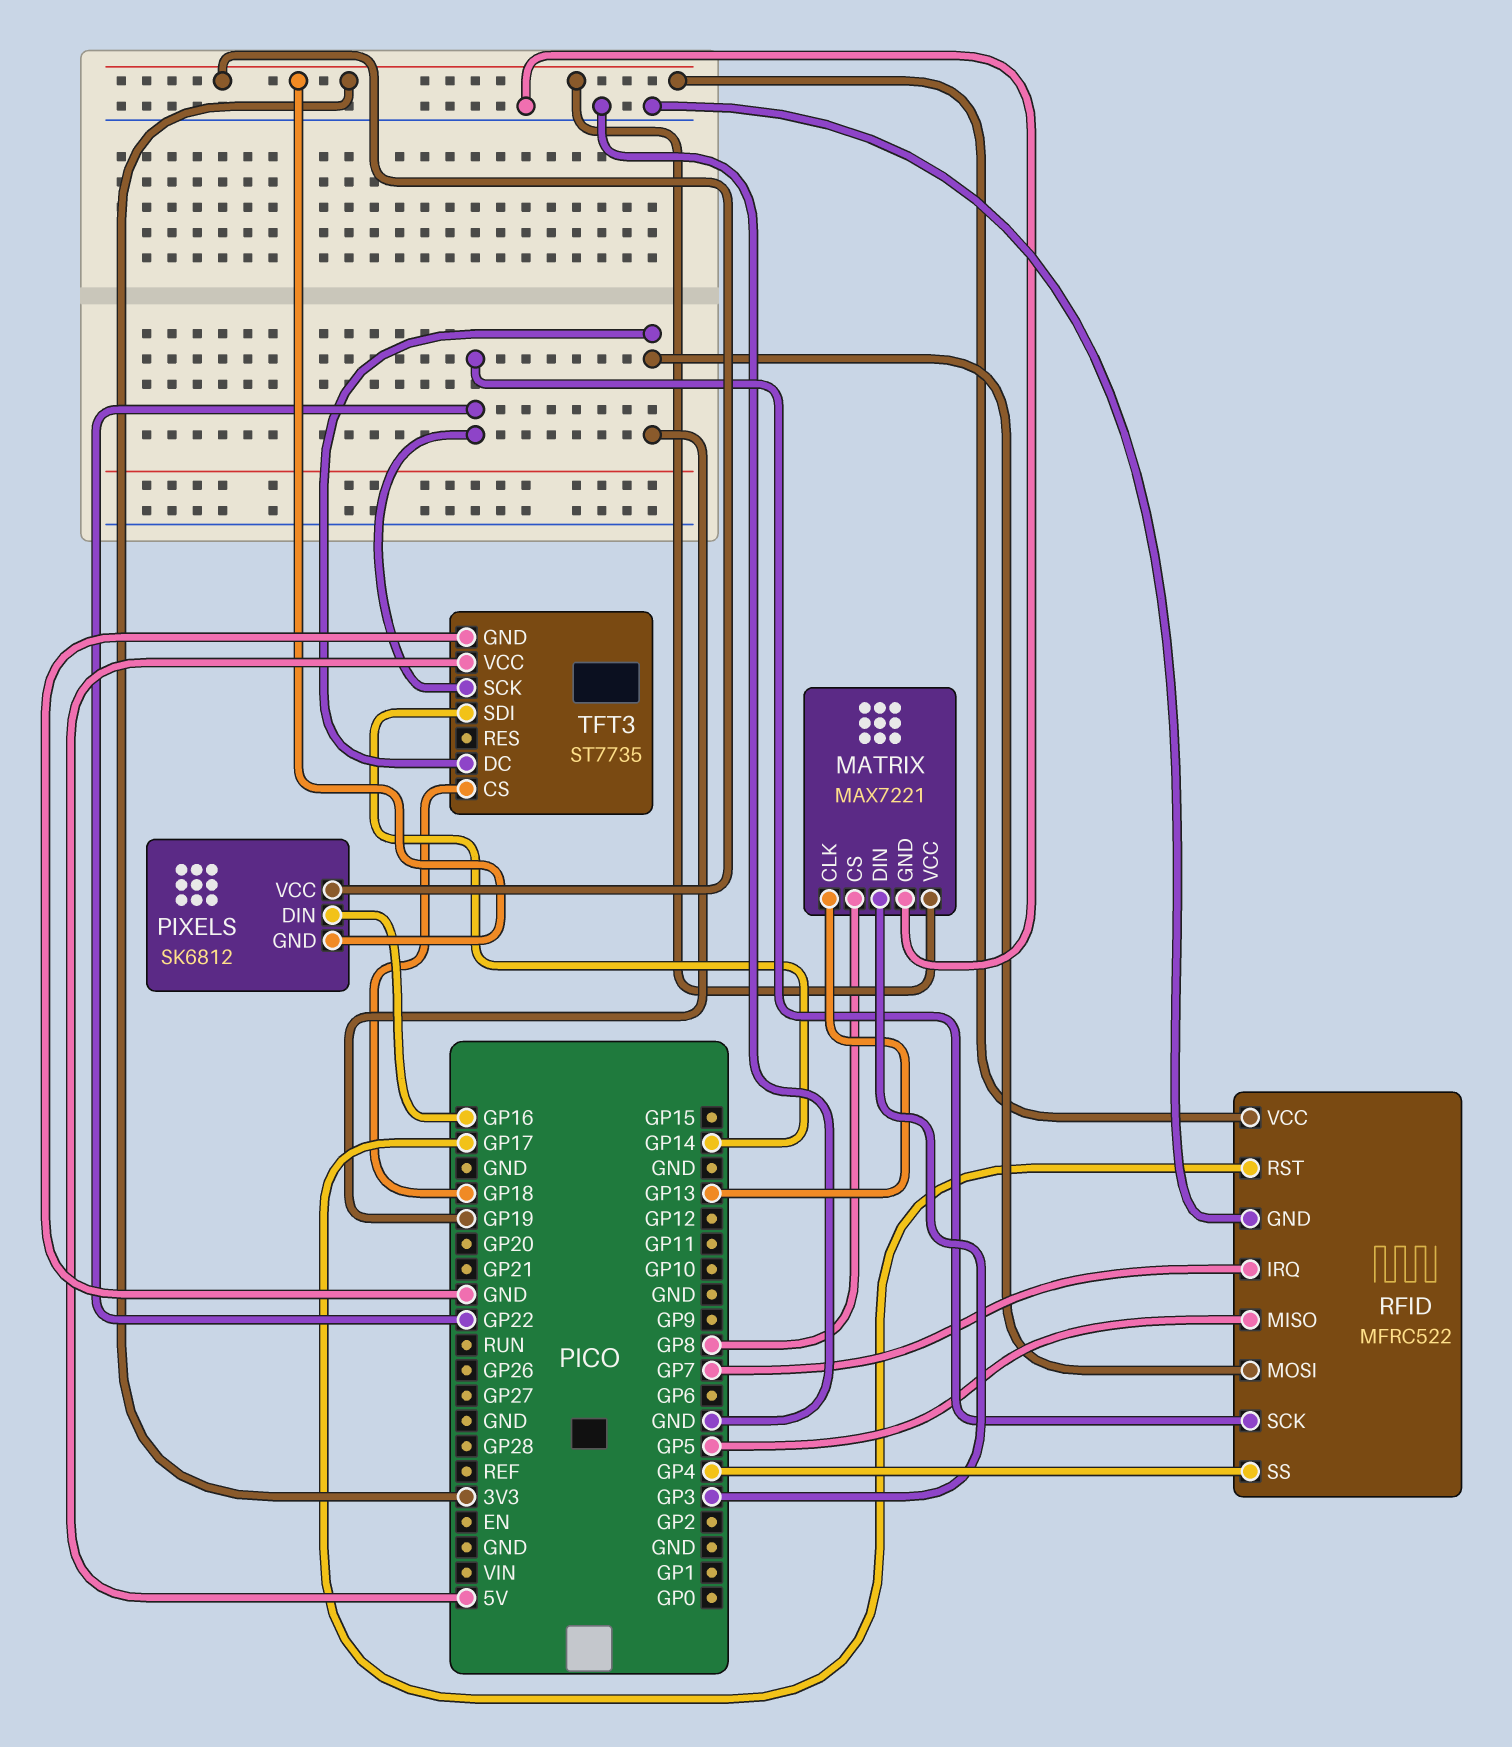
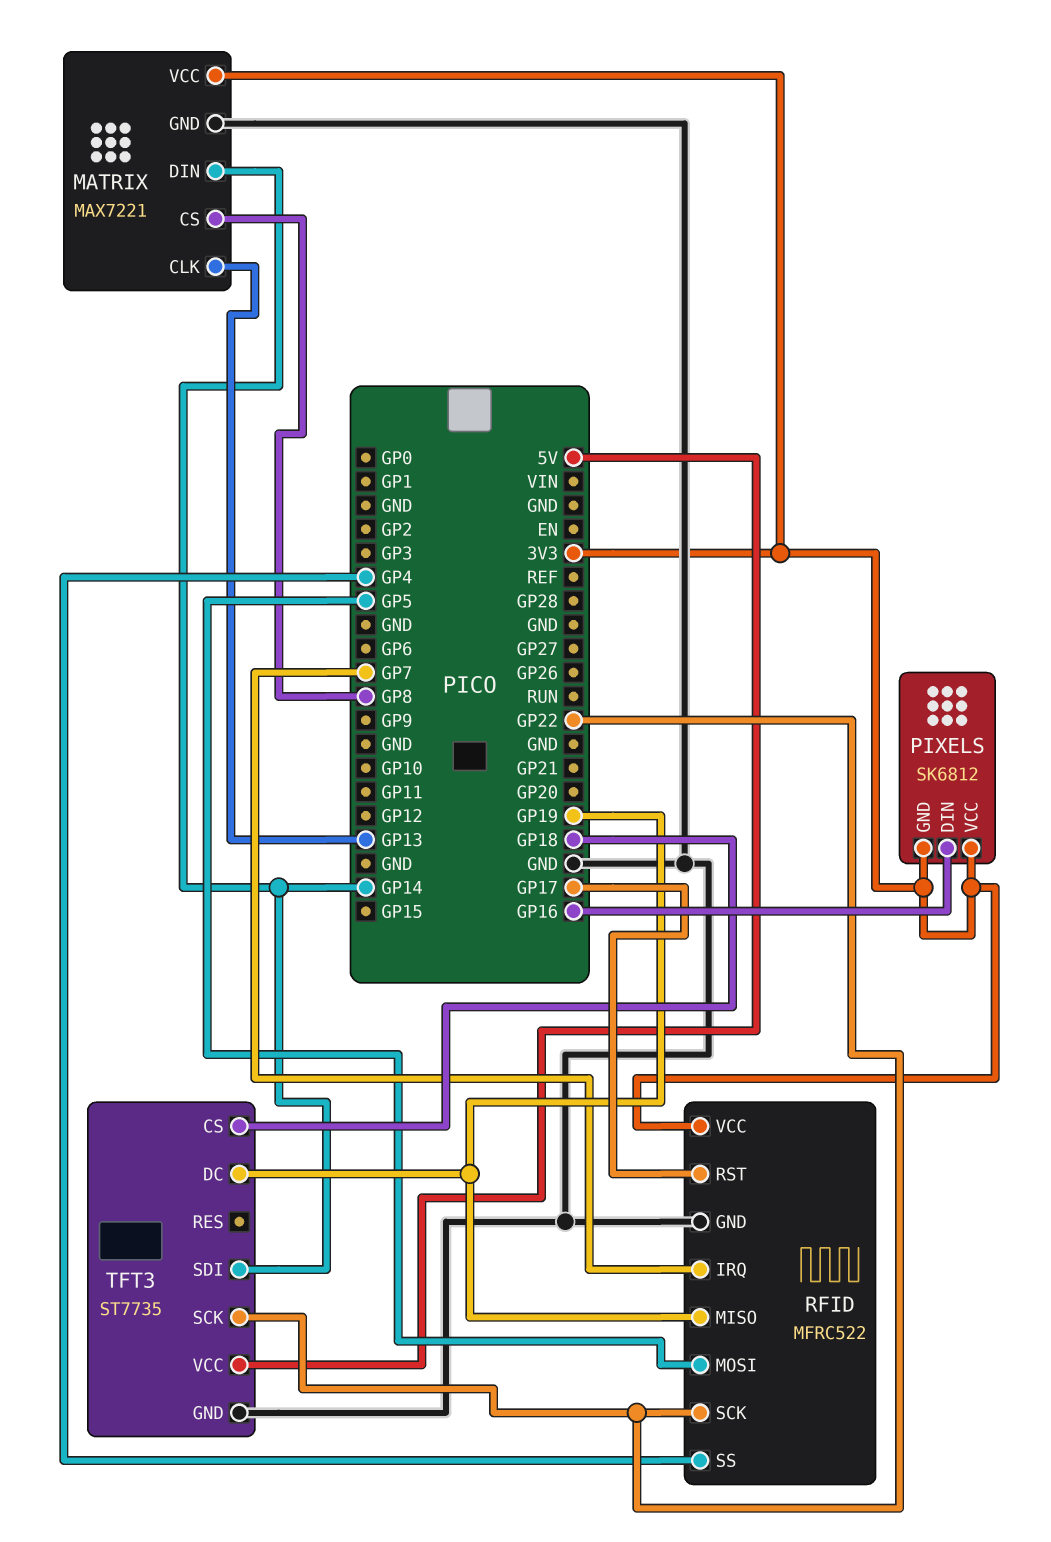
MATRIX pin DIN: GP3 -> GP14
RFID pin MISO: GP5 -> GP19
RFID pin MOSI: GP19 -> GP5

